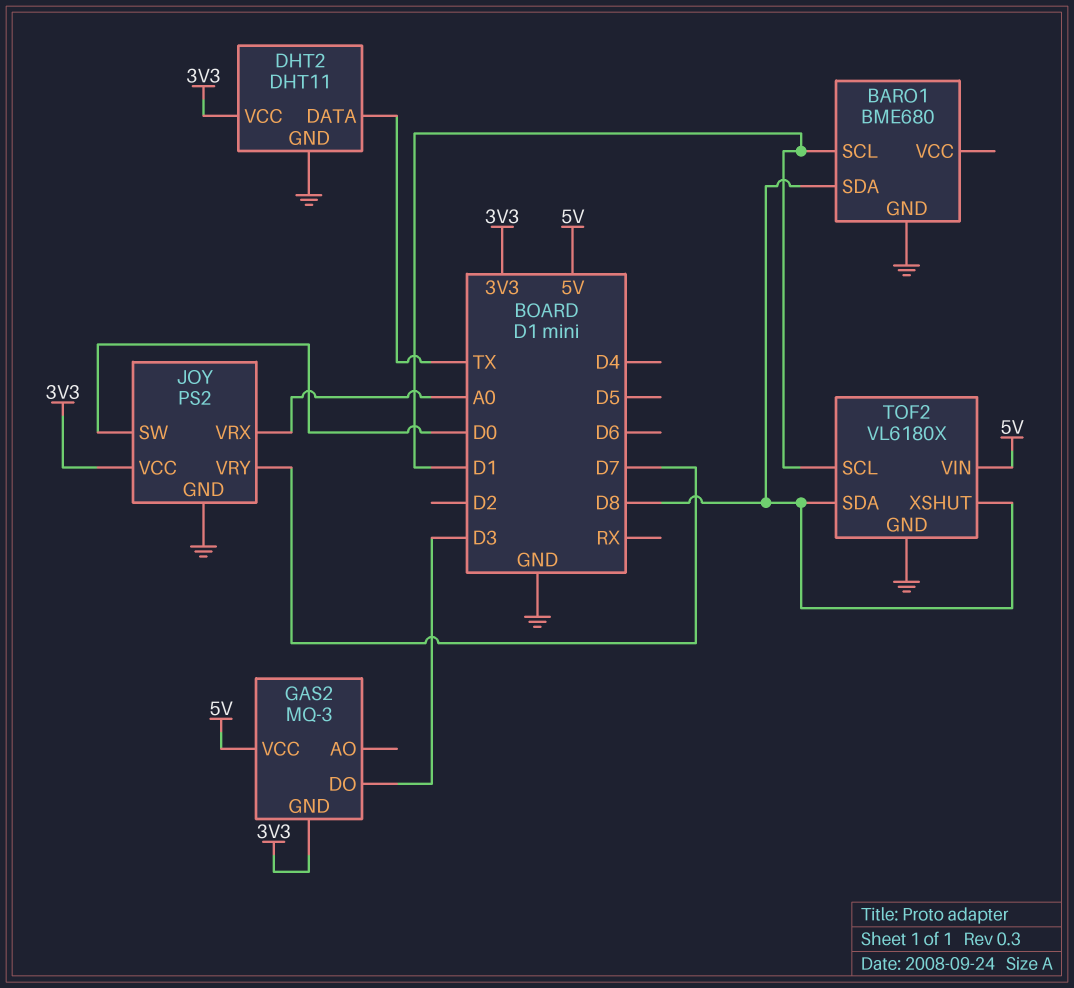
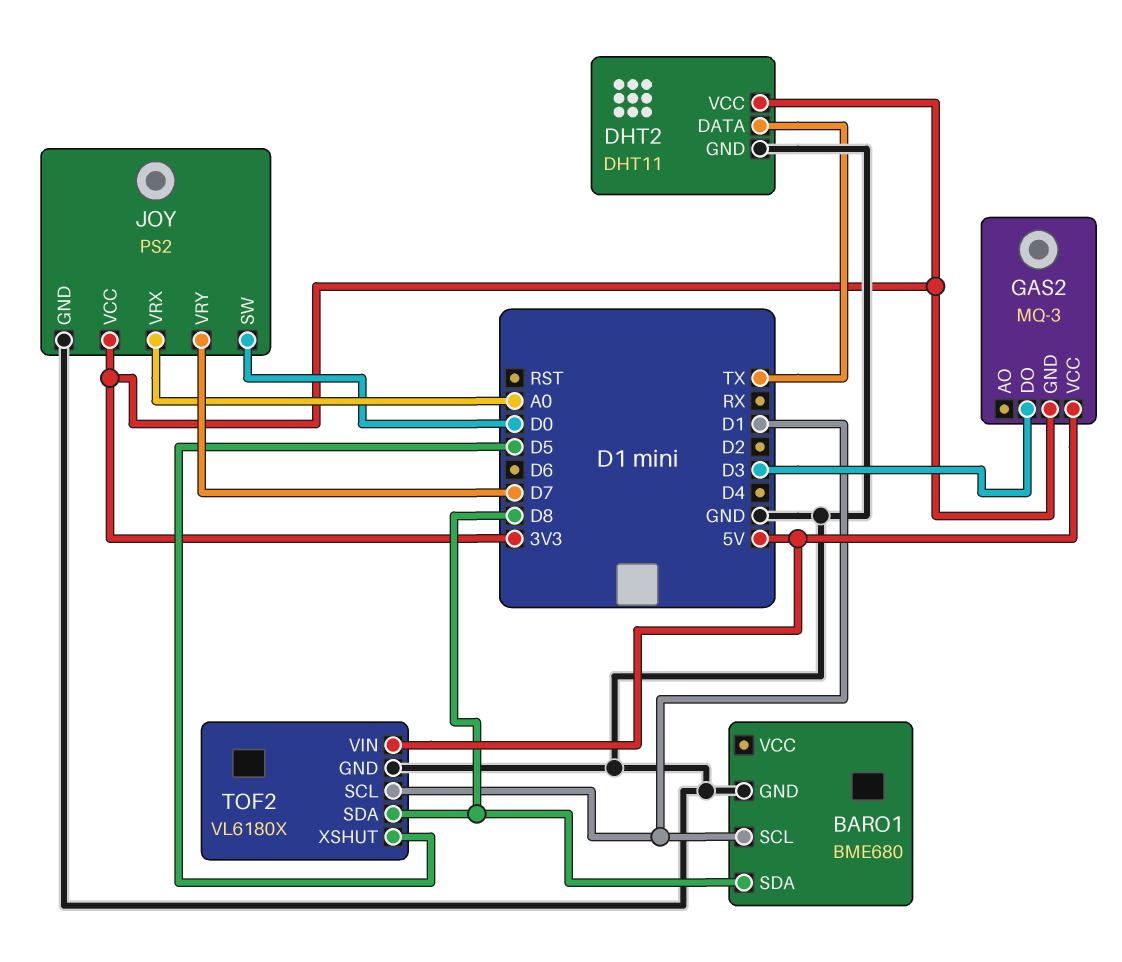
TOF2 pin XSHUT: D8 -> D5

